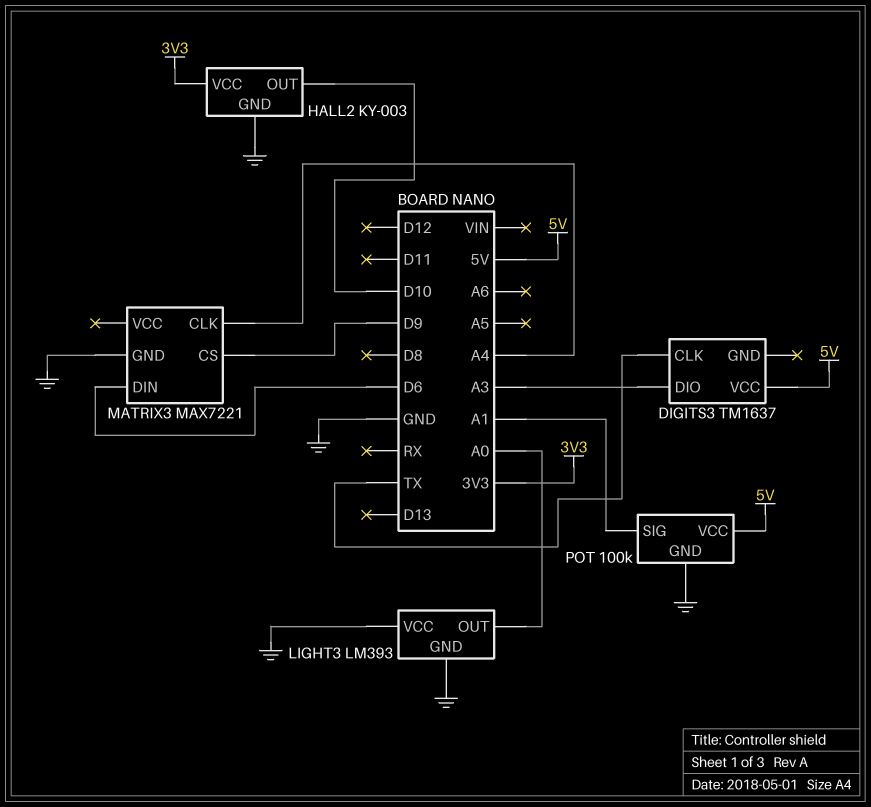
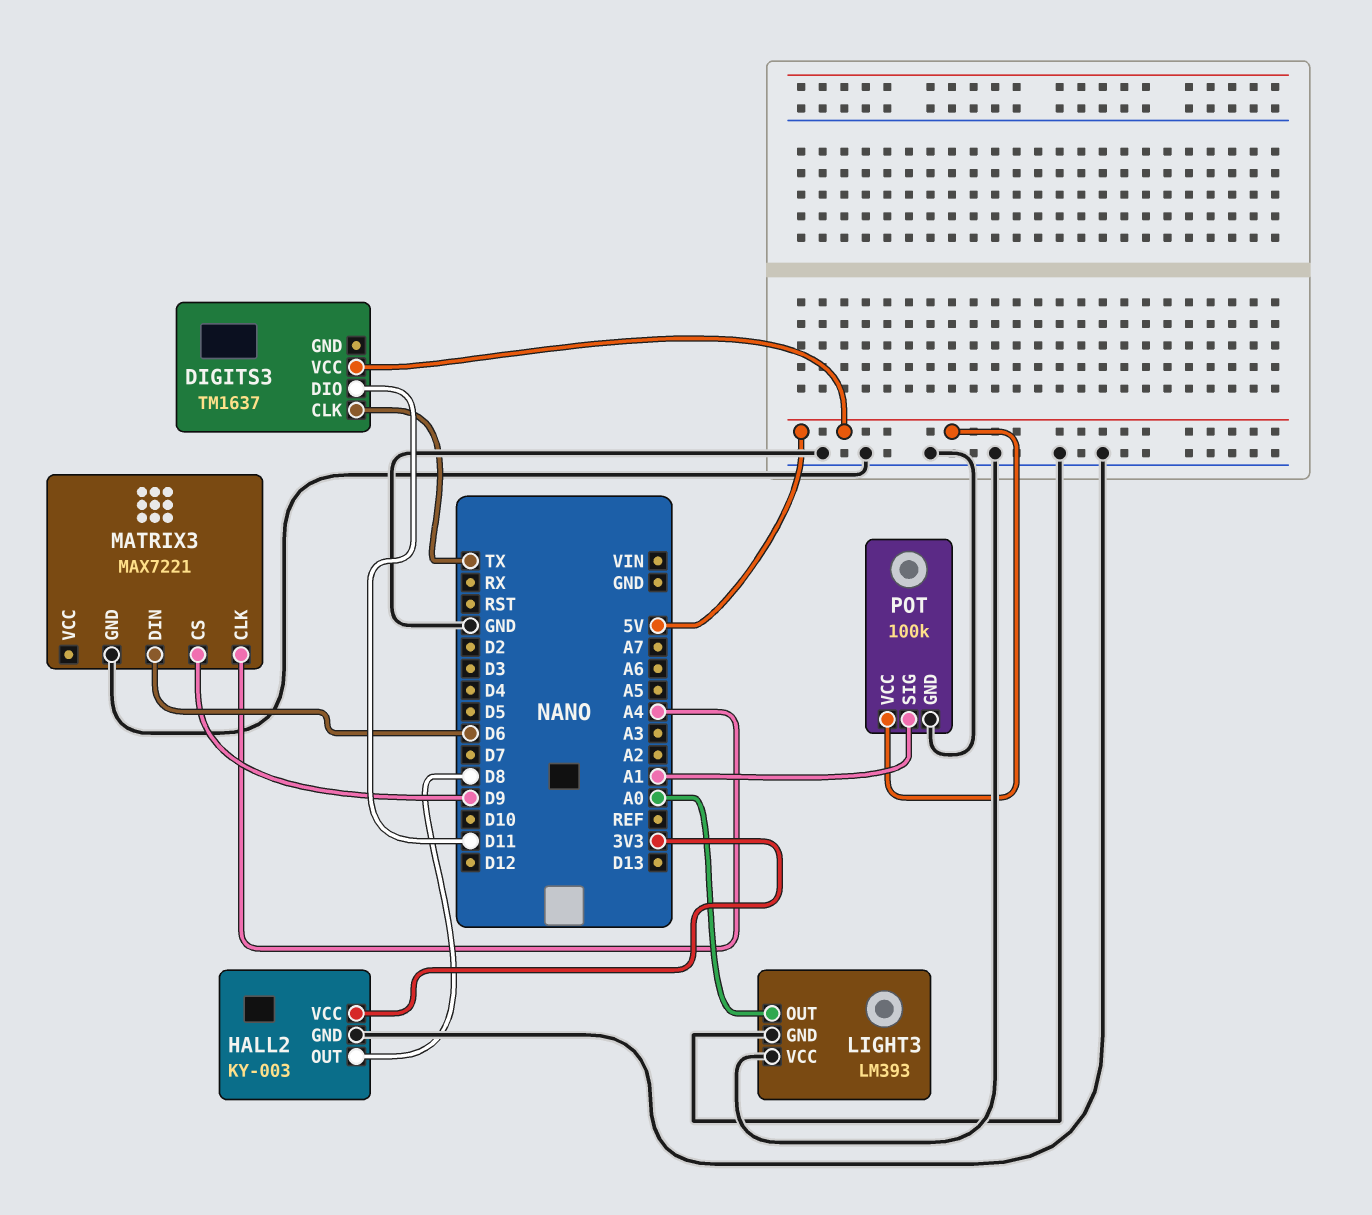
DIGITS3 pin DIO: A3 -> D11
HALL2 pin OUT: D10 -> D8

